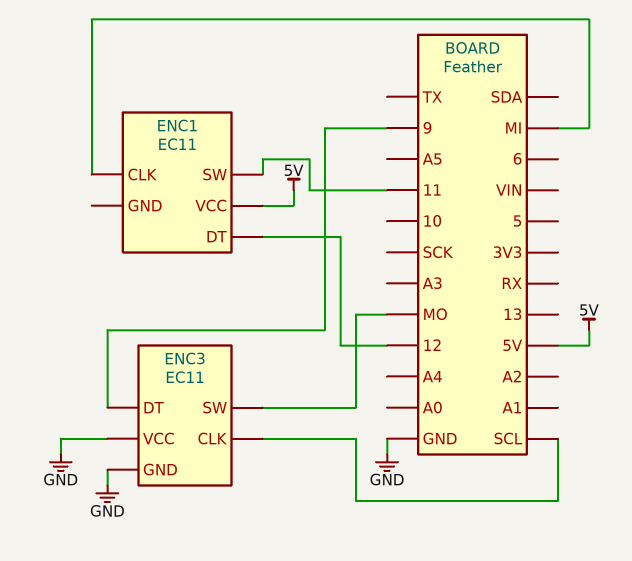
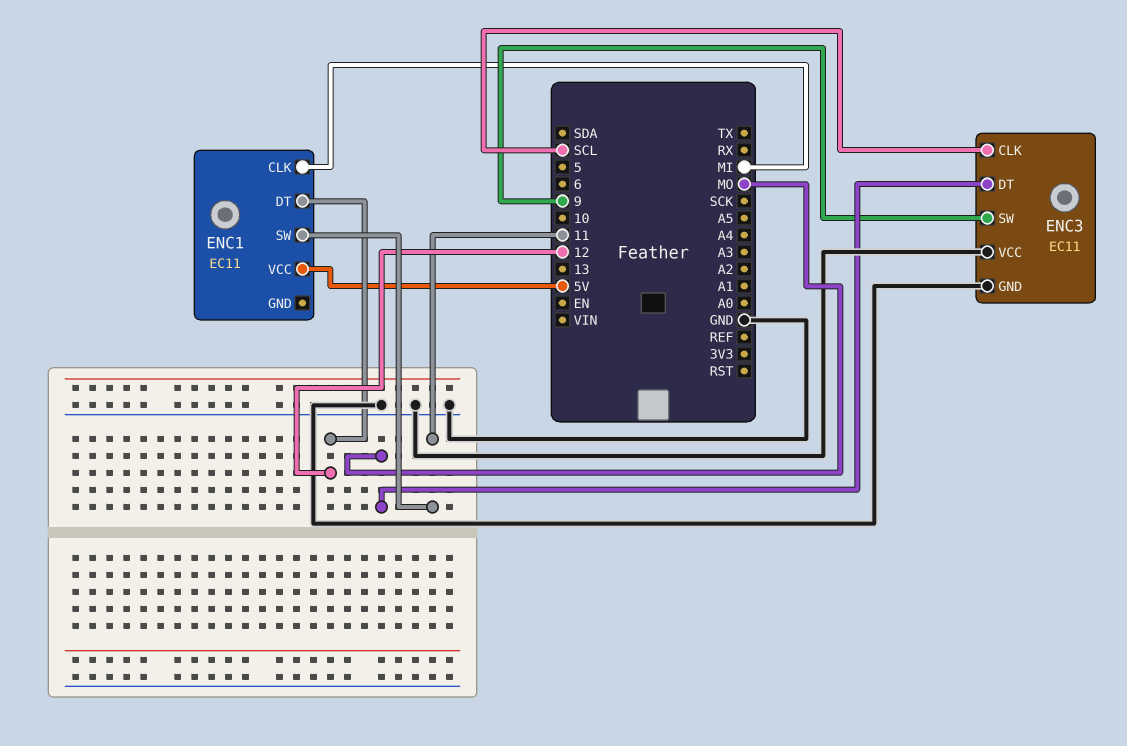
ENC3 pin DT: 9 -> MO
ENC3 pin SW: MO -> 9

